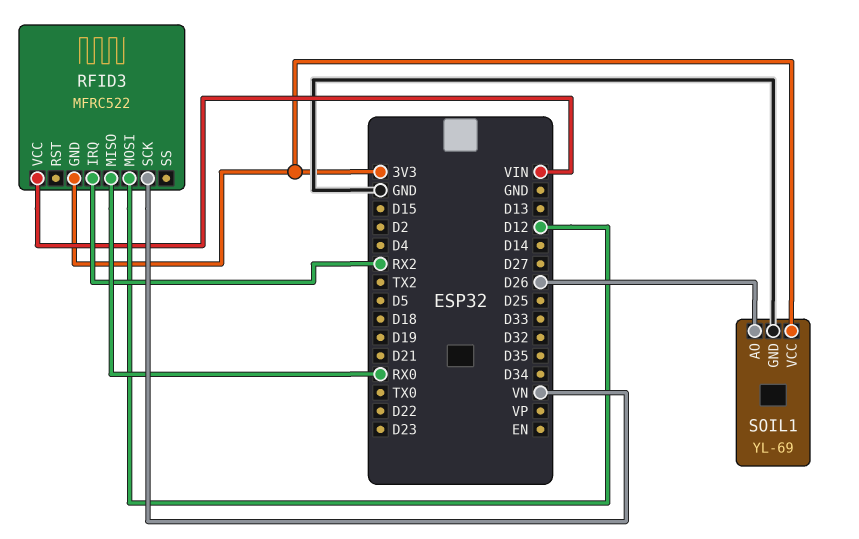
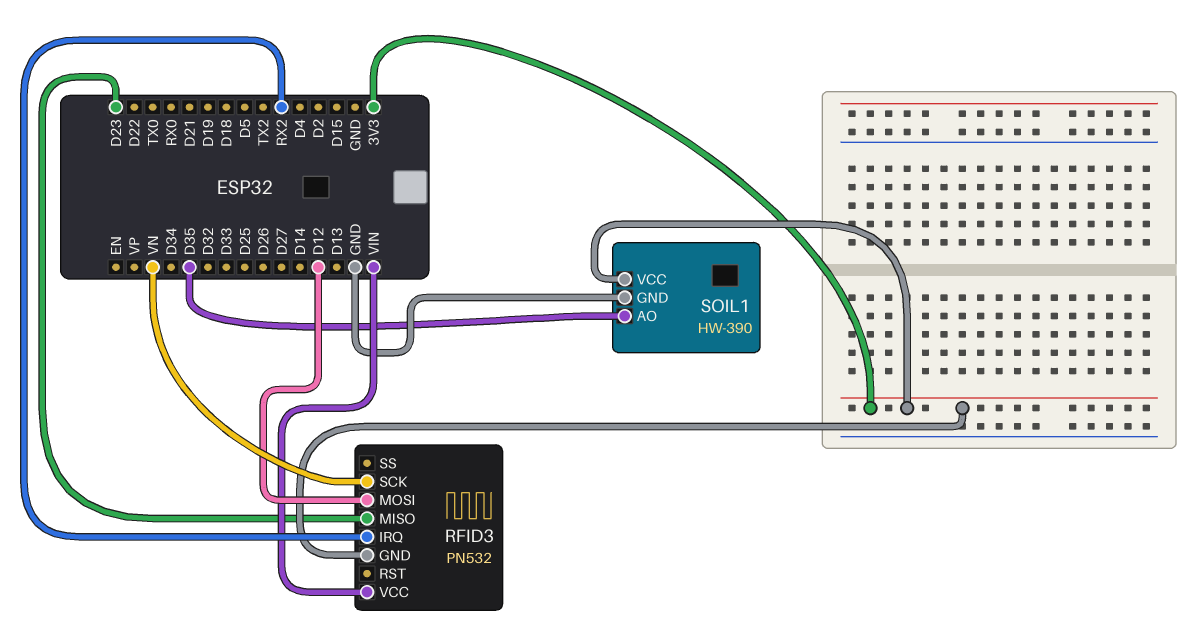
RFID3: MFRC522 -> PN532
RFID3 pin MISO: RX0 -> D23
SOIL1: YL-69 -> HW-390
SOIL1 pin AO: D26 -> D35

